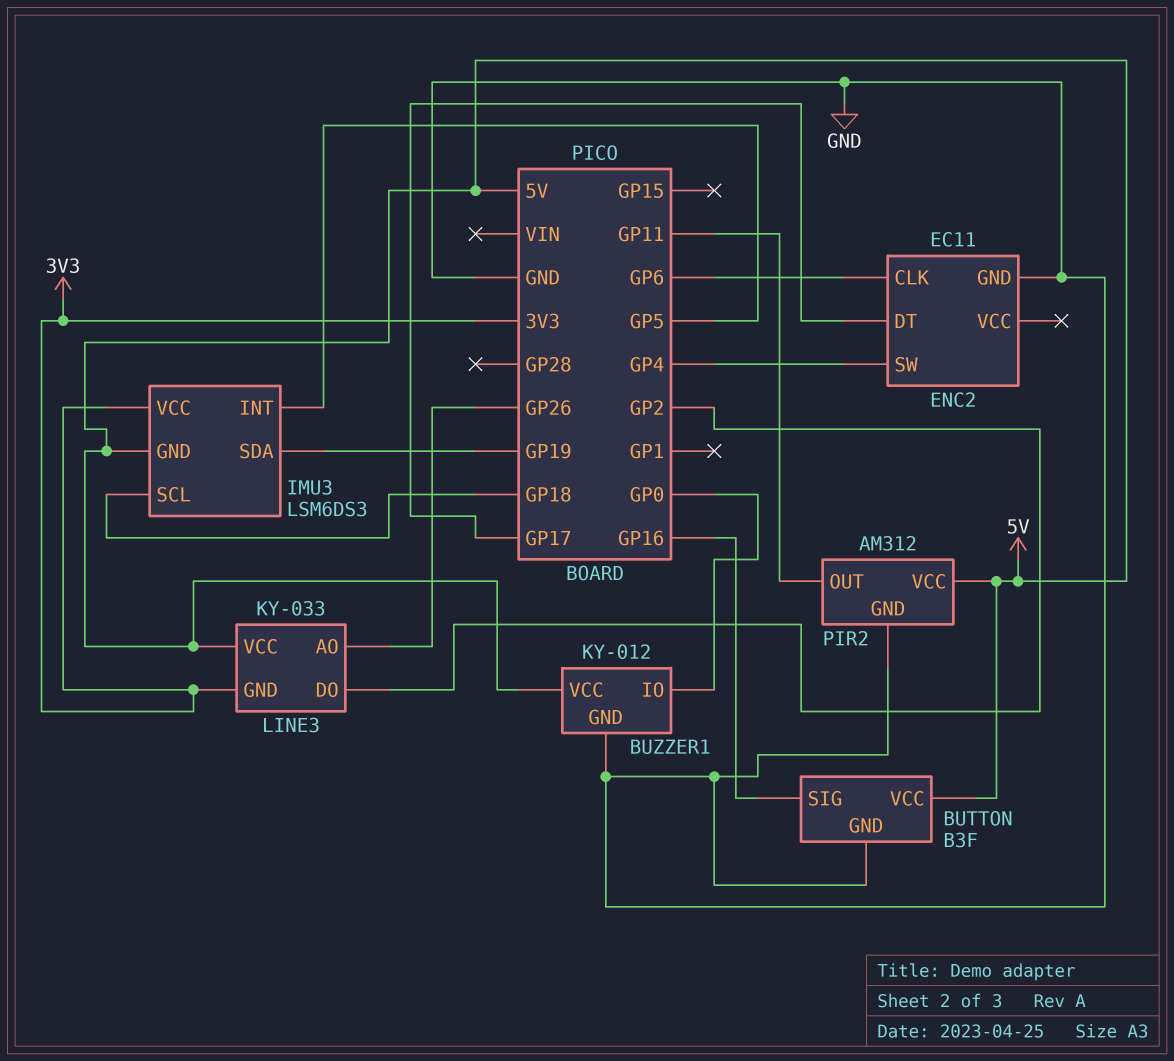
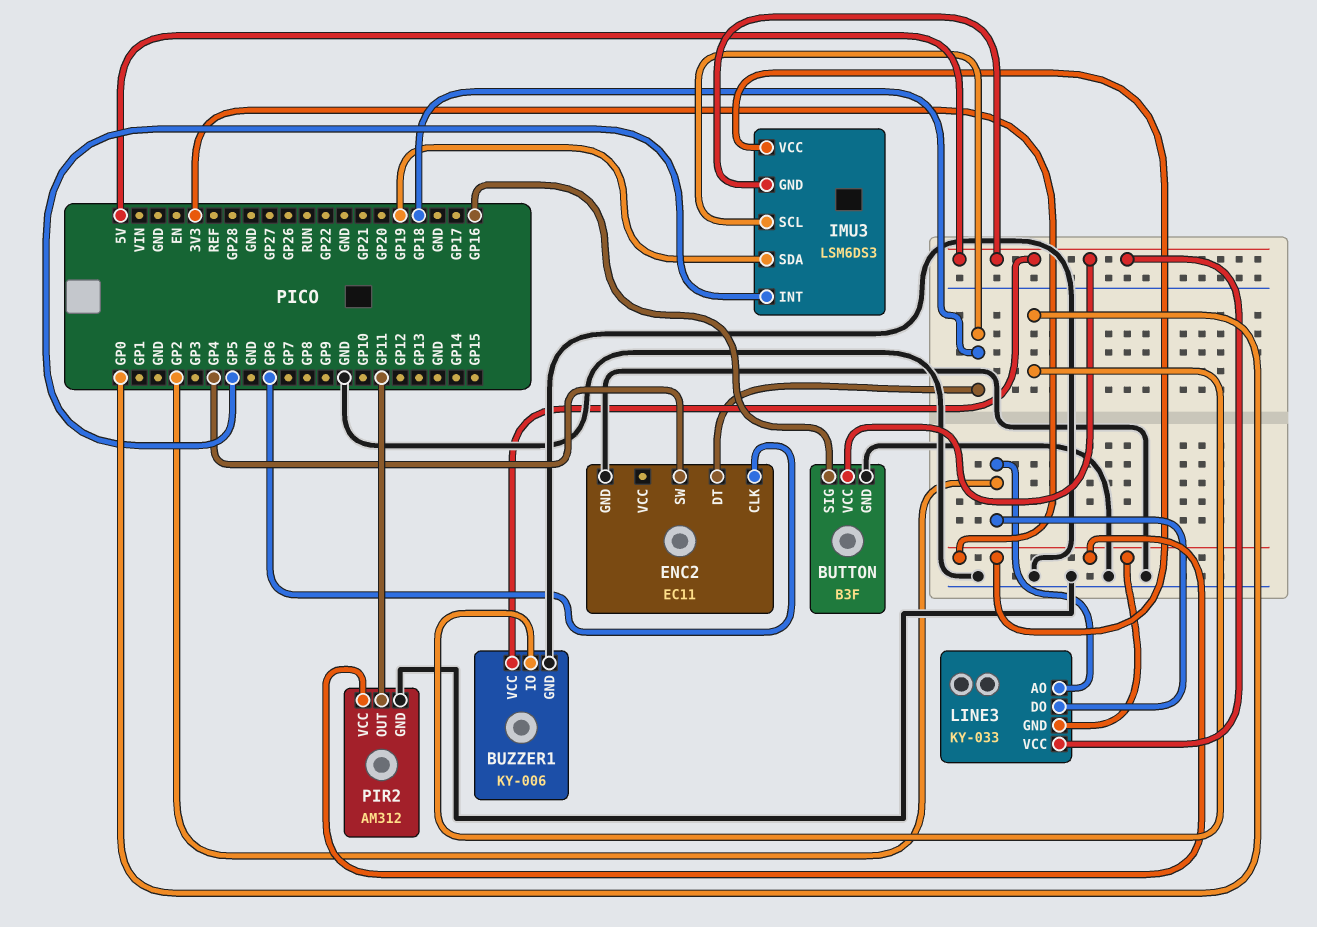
BUZZER1: KY-012 -> KY-006
ENC2 pin DT: GP17 -> GP18
LINE3 pin AO: GP26 -> GP2
PIR2 pin VCC: 5V -> 3V3

